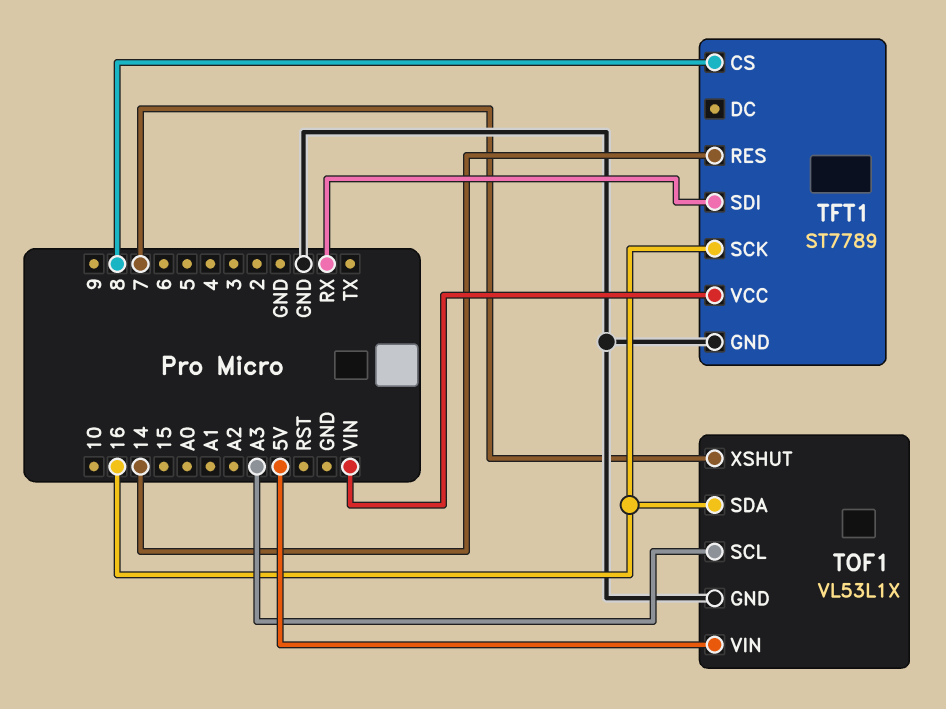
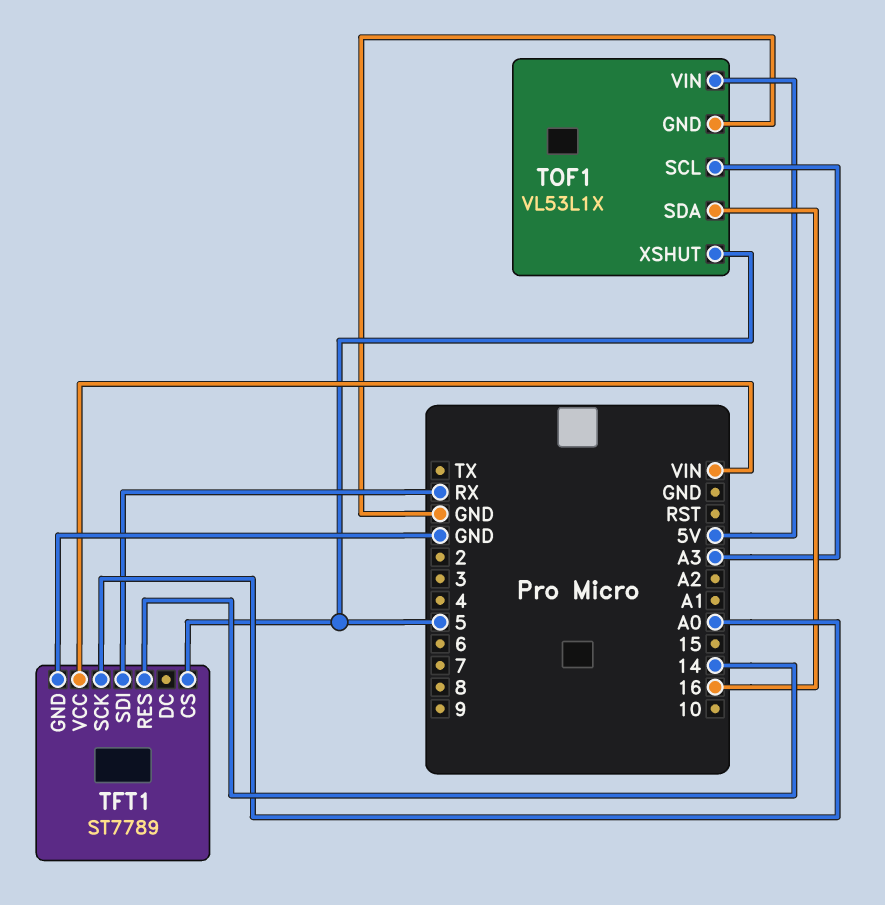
TFT1 pin CS: 8 -> 5
TFT1 pin SCK: 16 -> A0
TOF1 pin XSHUT: 7 -> 5

